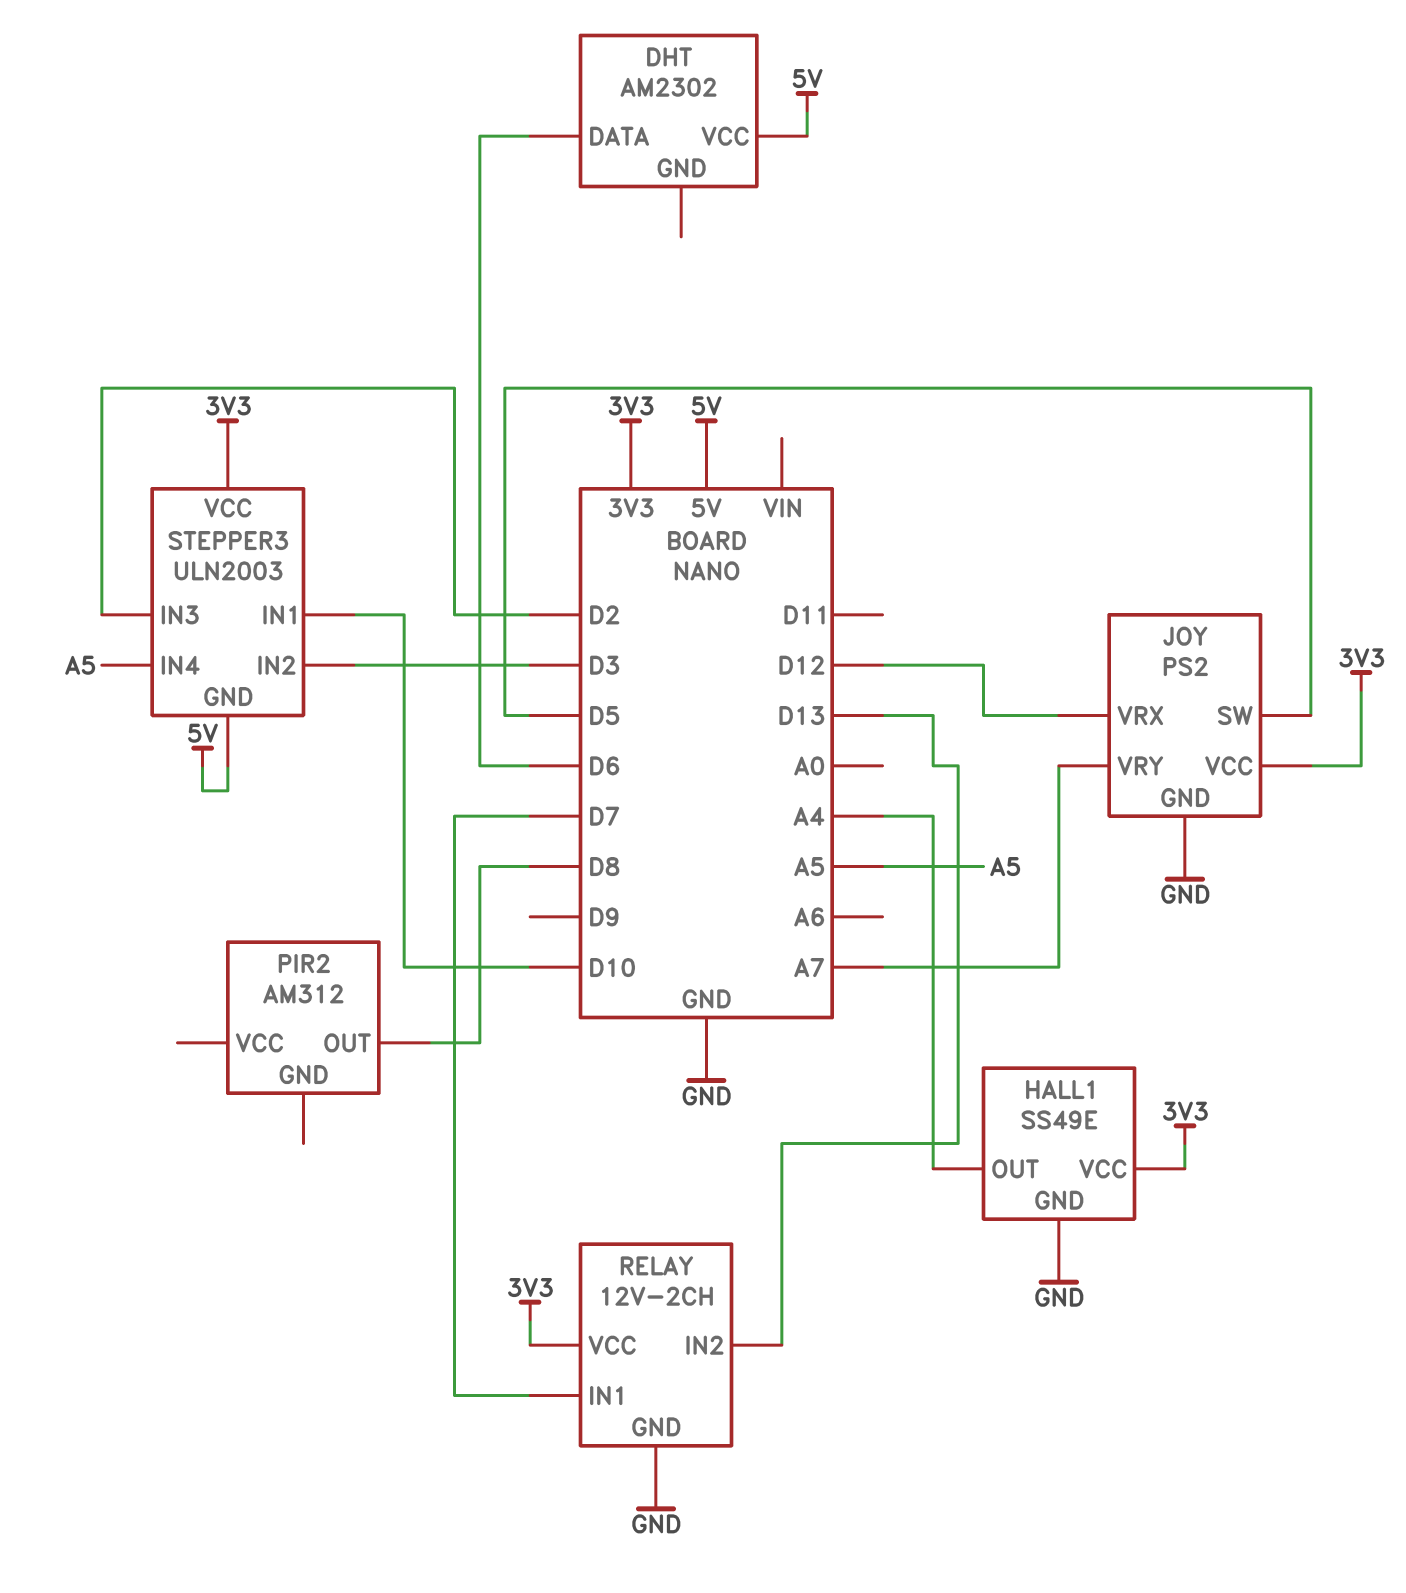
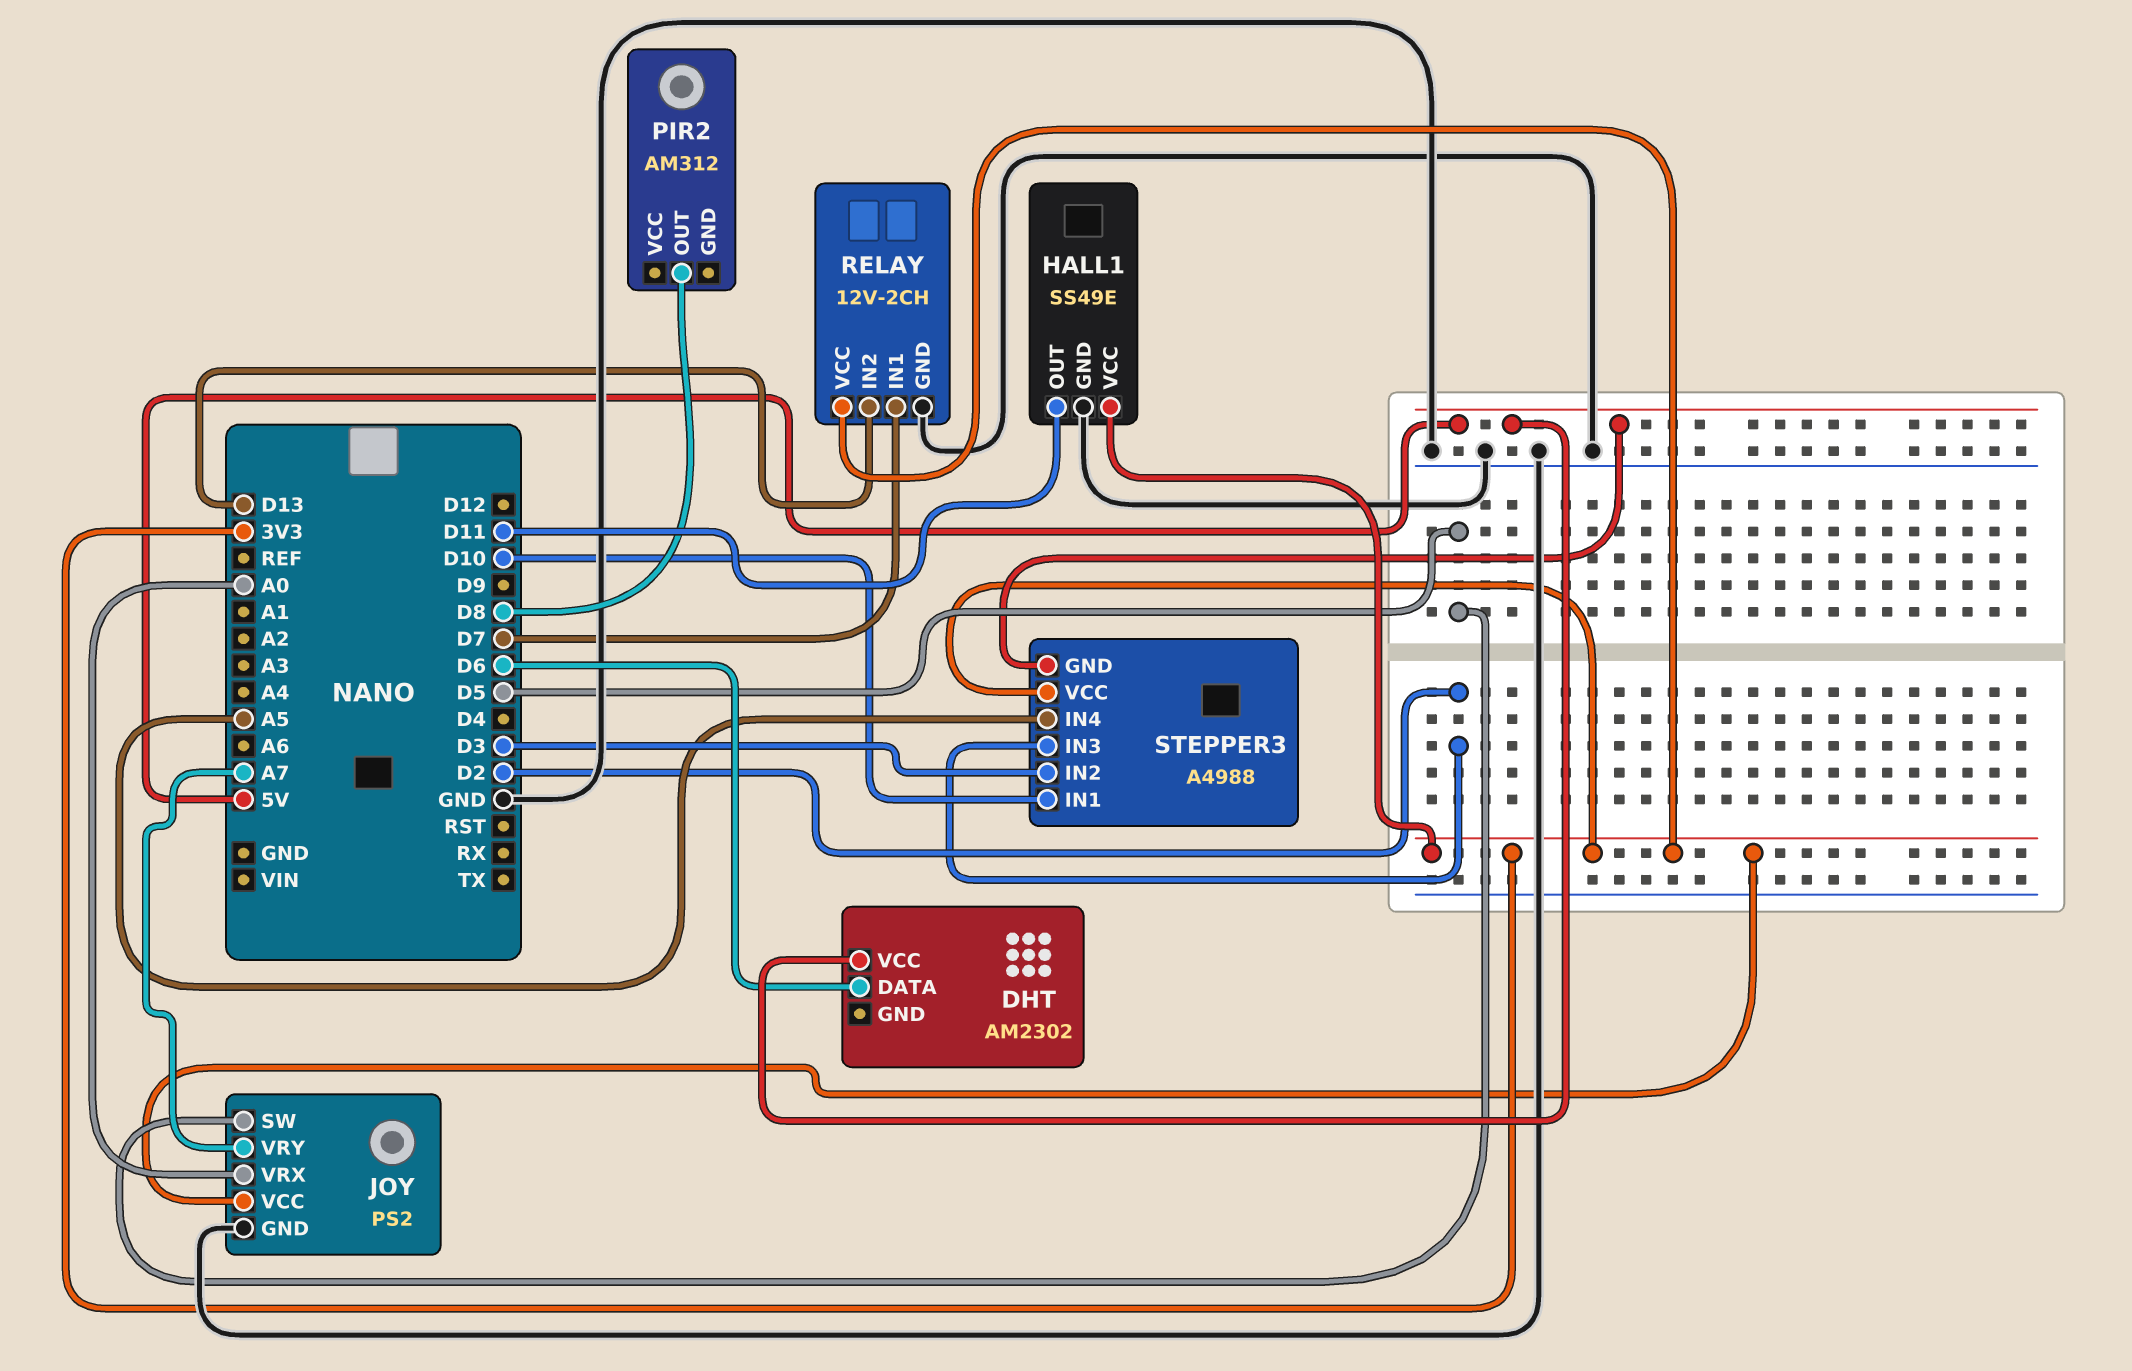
HALL1 pin OUT: A4 -> D11
JOY pin VRX: D12 -> A0
STEPPER3: ULN2003 -> A4988

